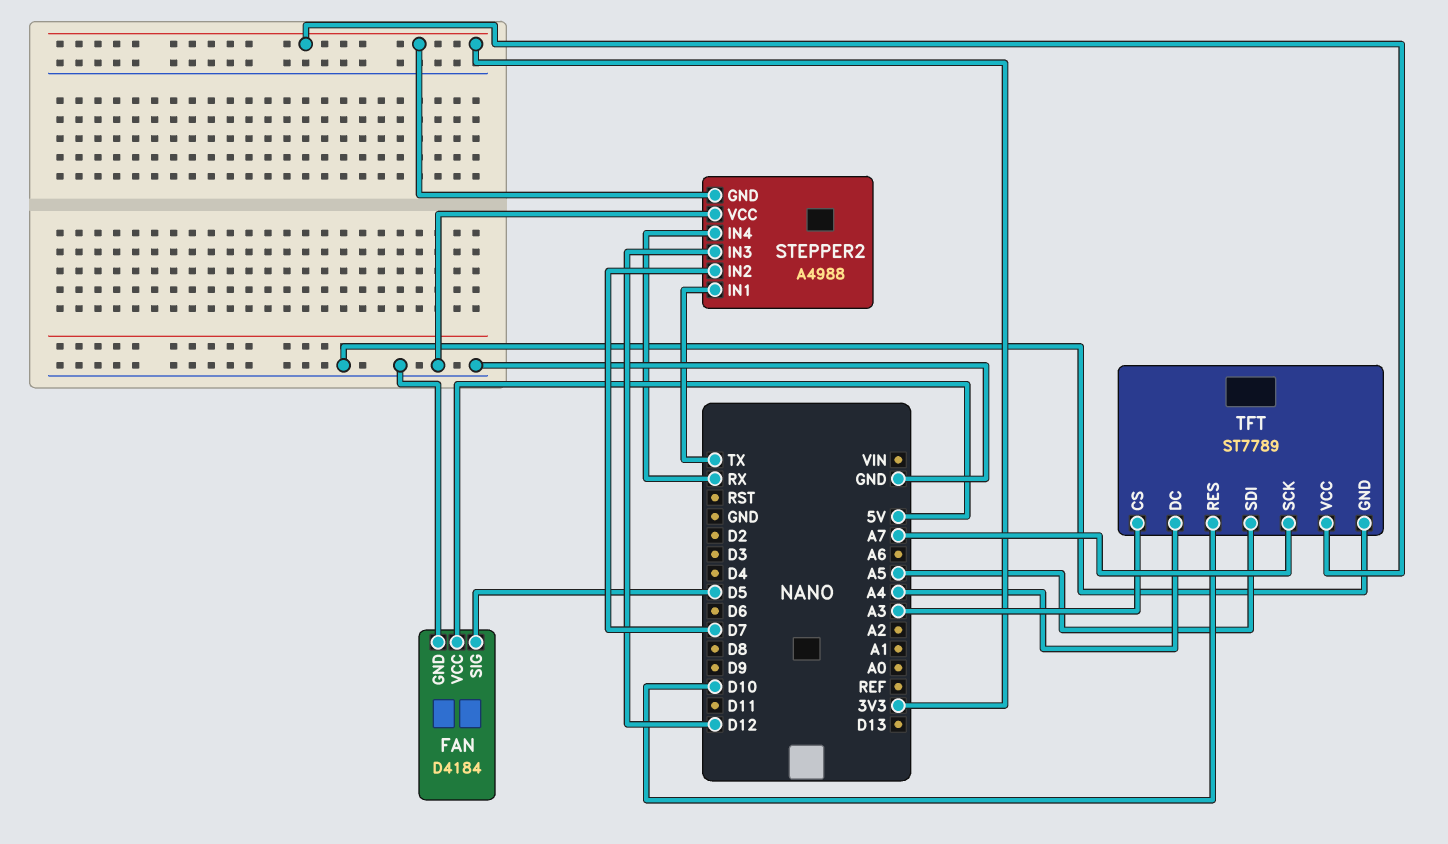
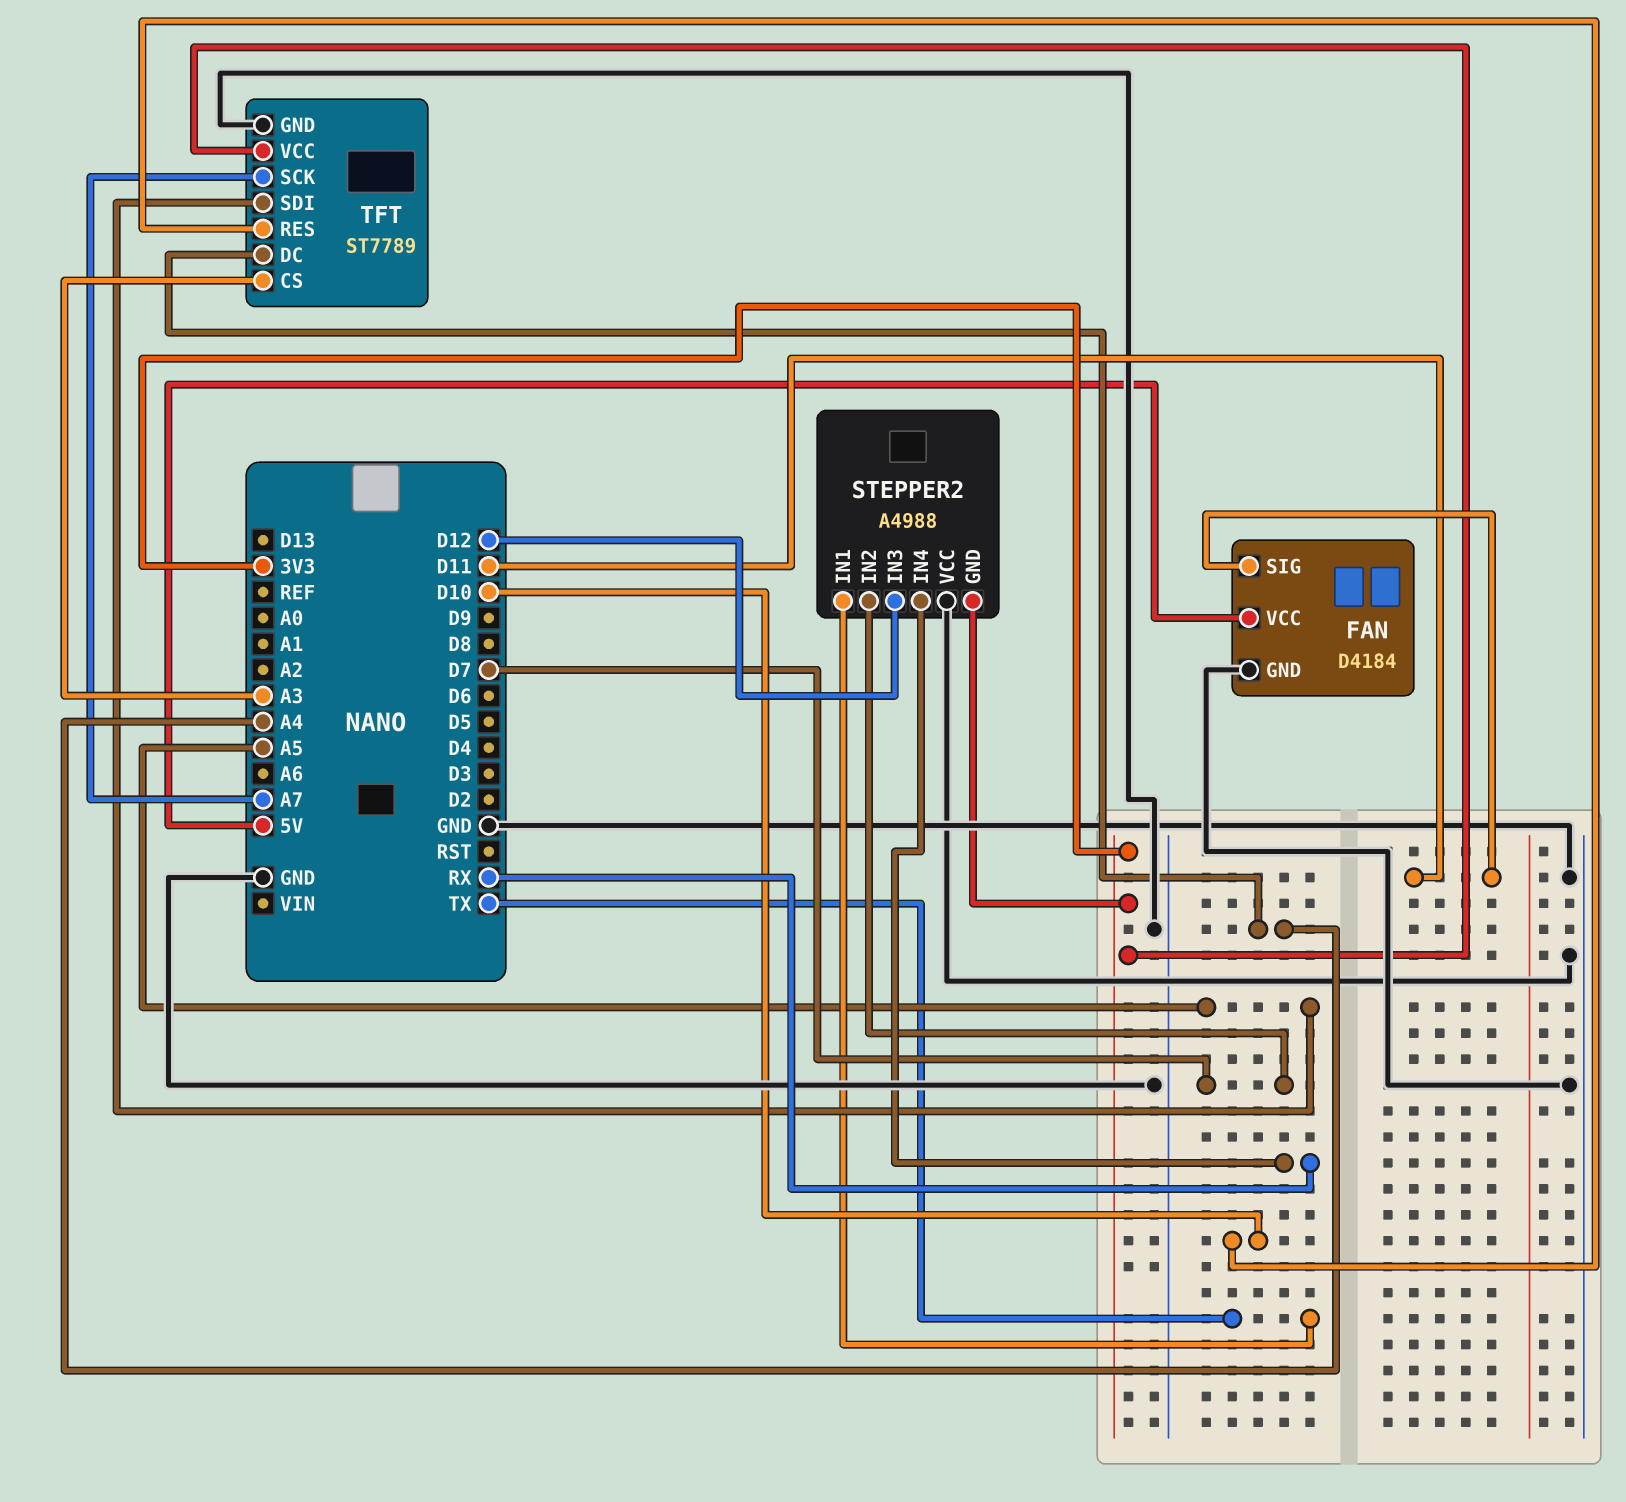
FAN pin SIG: D5 -> D11

